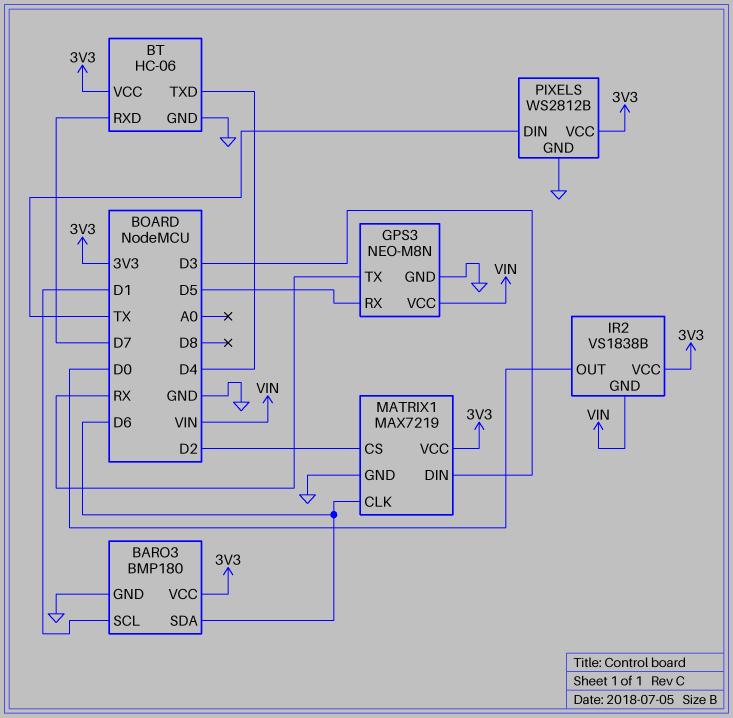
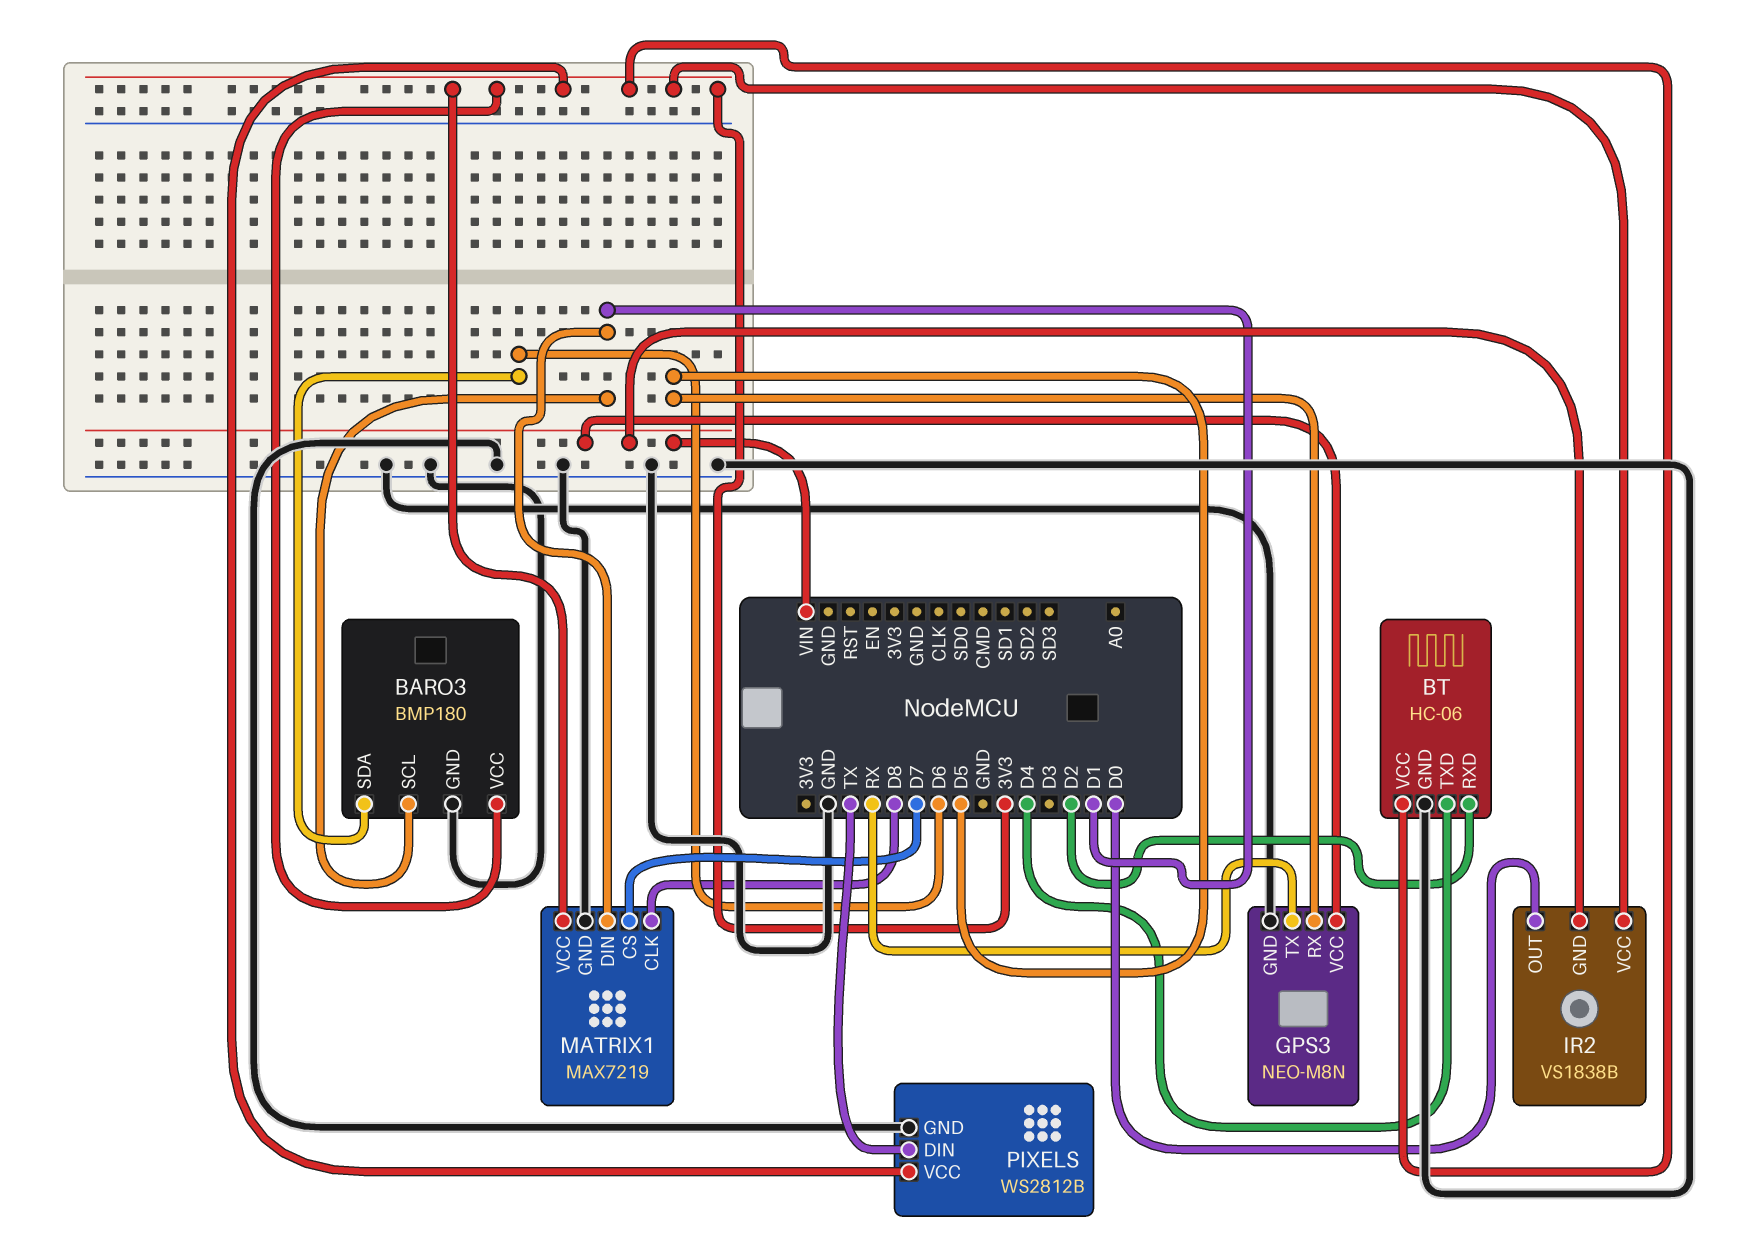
BT pin RXD: D7 -> D2
MATRIX1 pin CLK: D6 -> D8
MATRIX1 pin CS: D2 -> D7
MATRIX1 pin DIN: D3 -> D1

